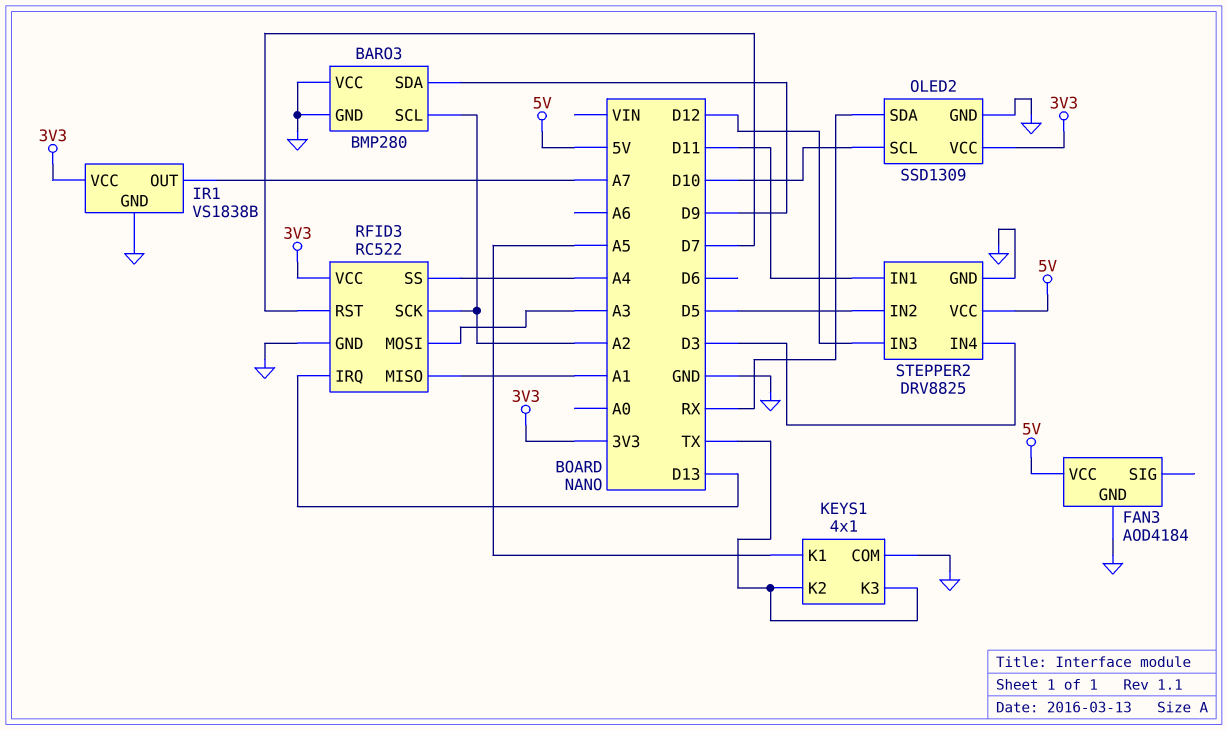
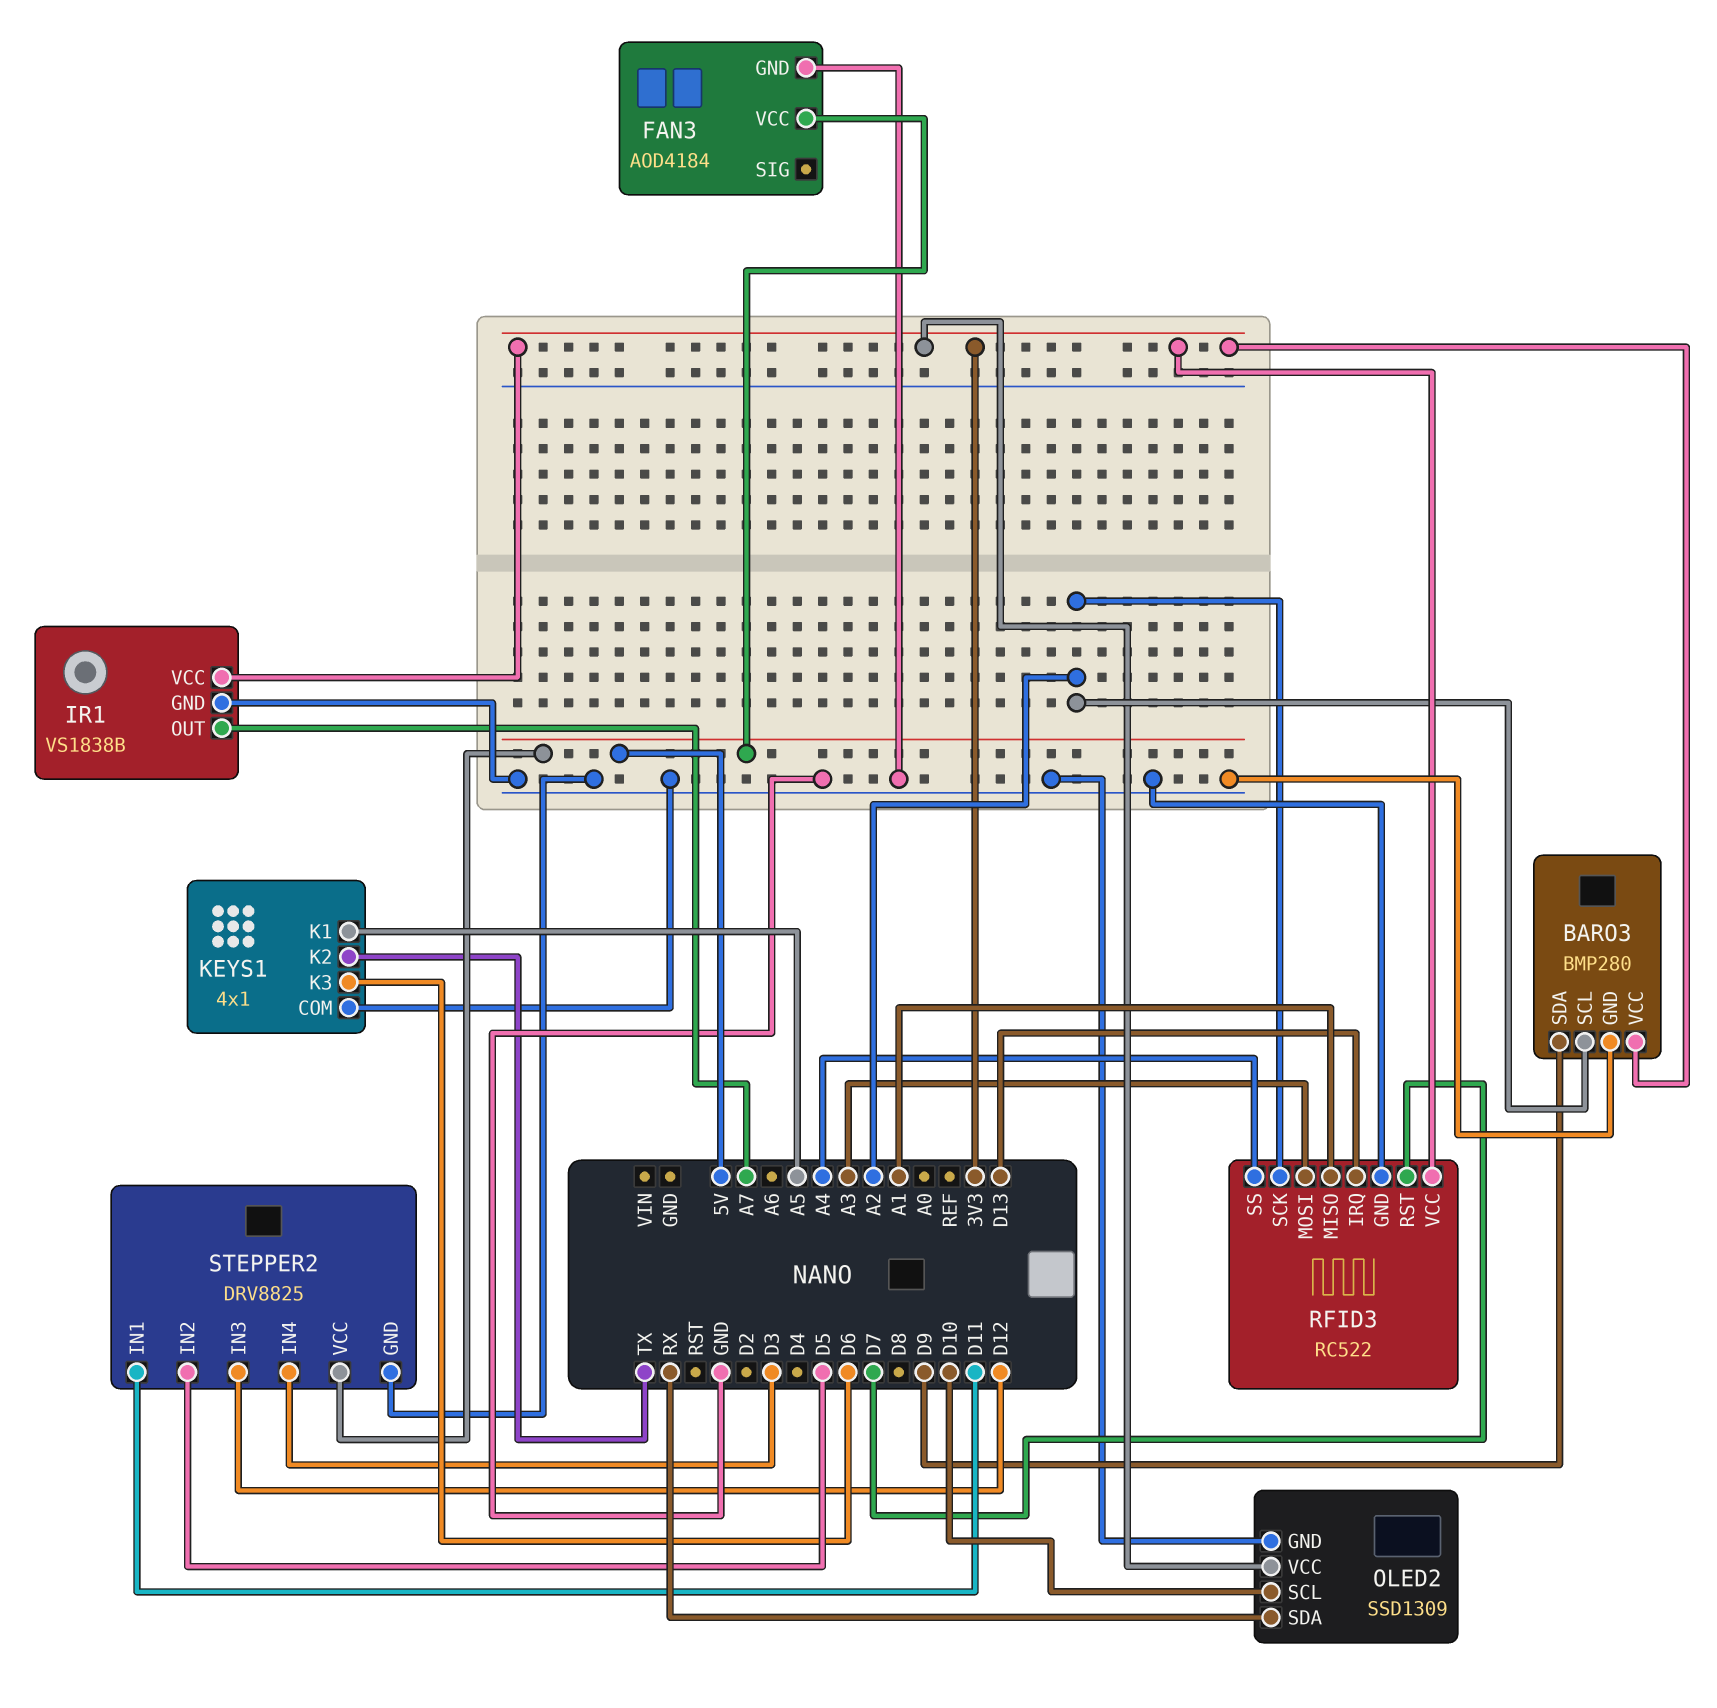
BARO3 pin VCC: GND -> 3V3
KEYS1 pin K3: TX -> D6

